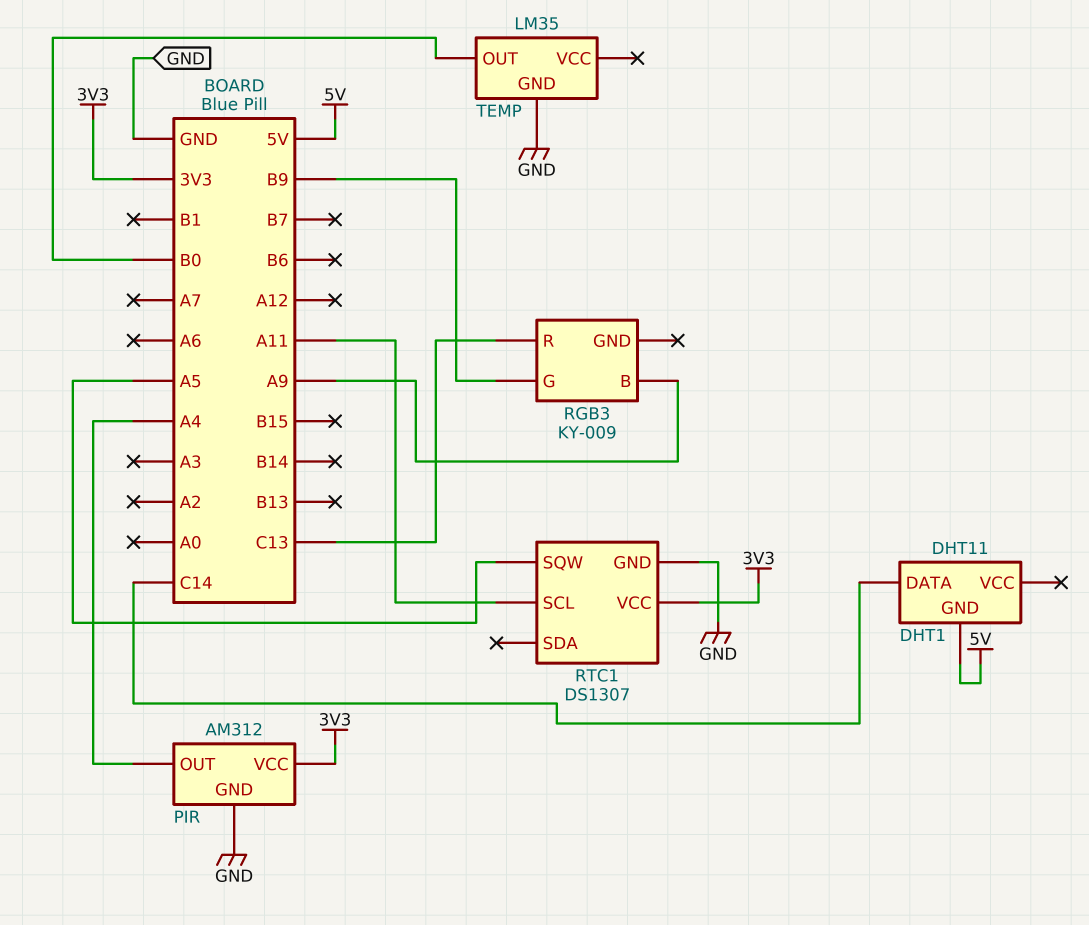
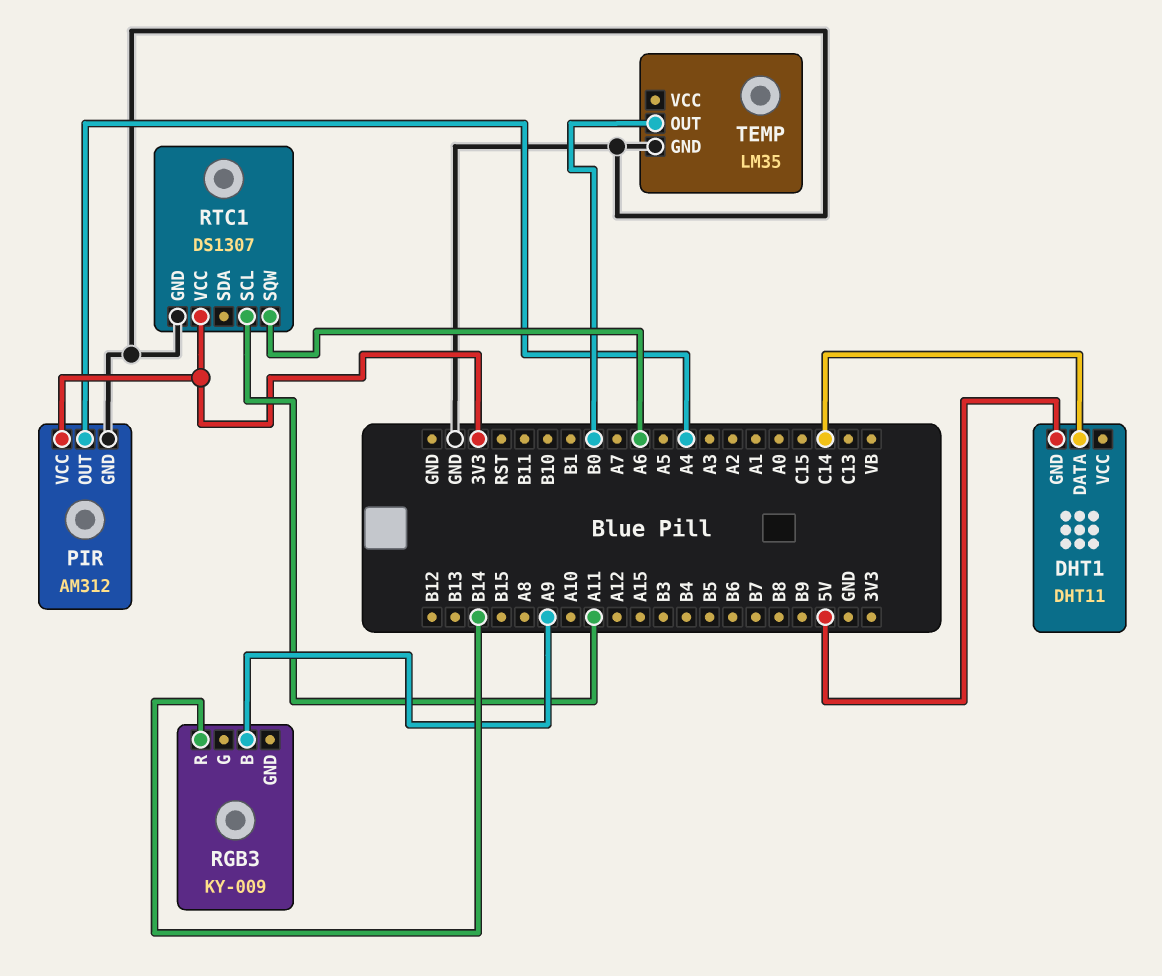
RGB3 pin G: B9 -> none
RGB3 pin R: C13 -> B14
RTC1 pin SQW: A5 -> A6

